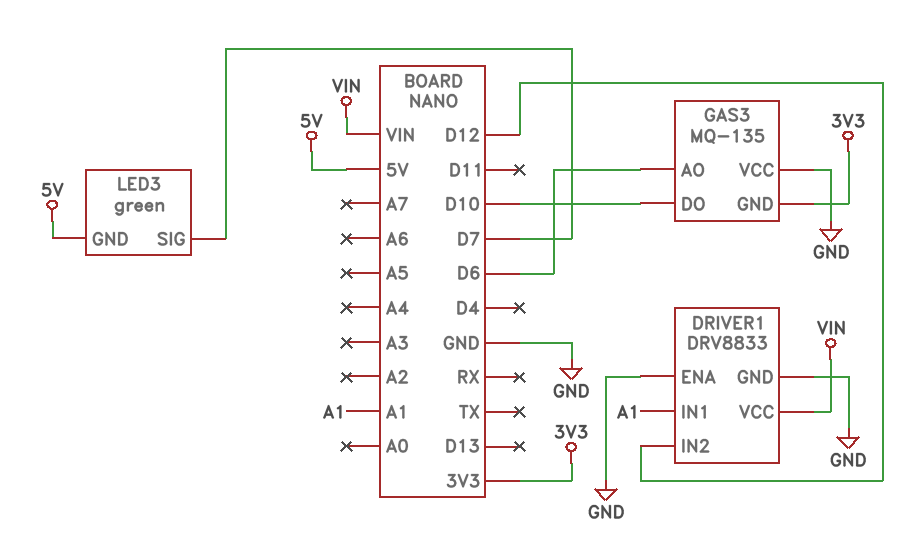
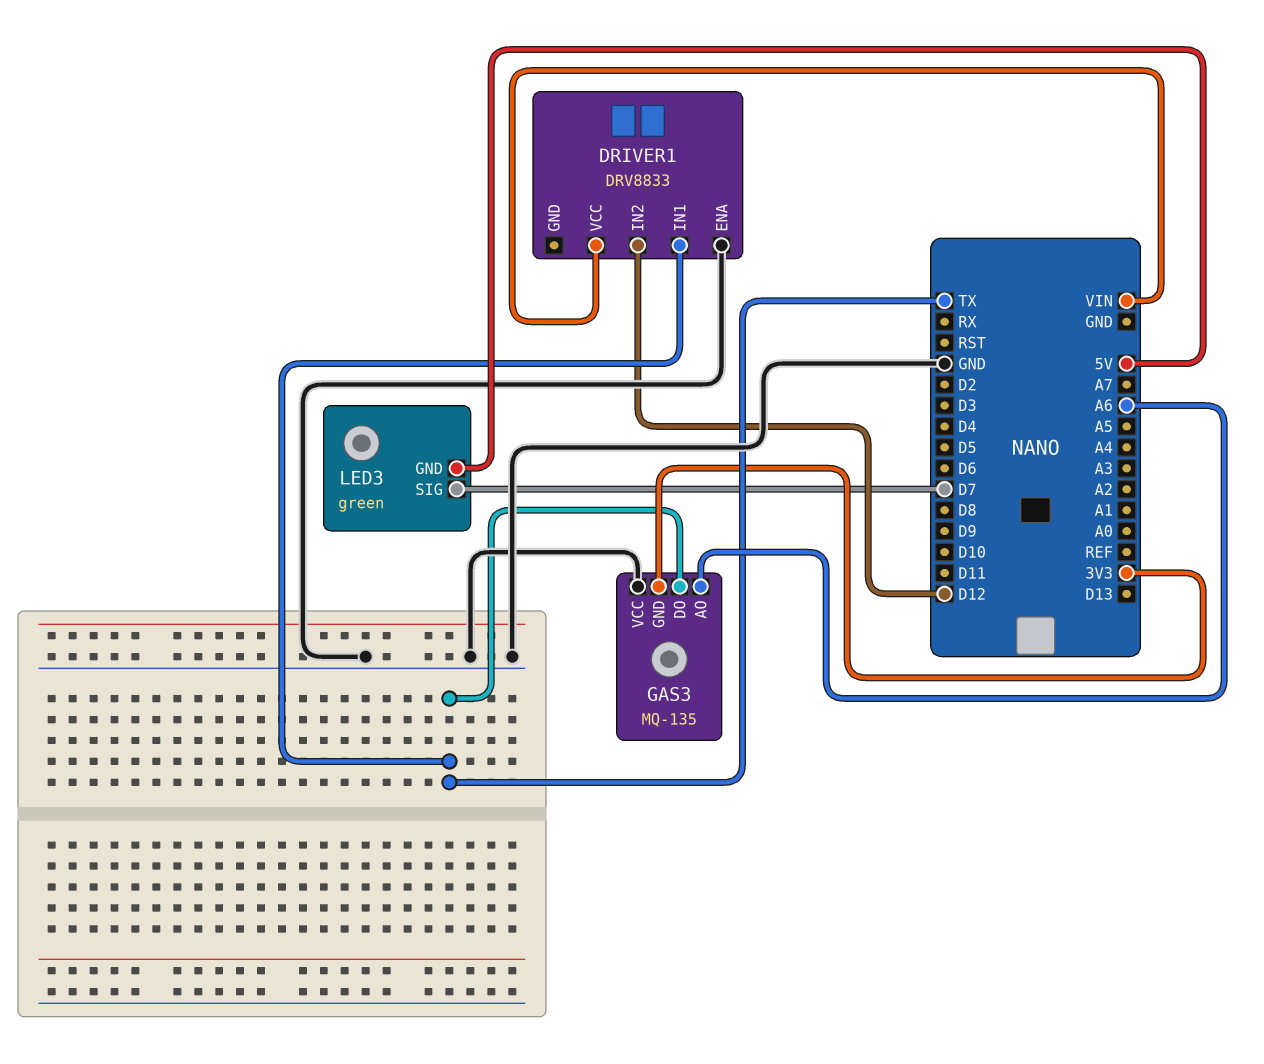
DRIVER1 pin GND: GND -> none
DRIVER1 pin IN1: A1 -> TX
GAS3 pin AO: D6 -> A6
GAS3 pin DO: D10 -> TX

